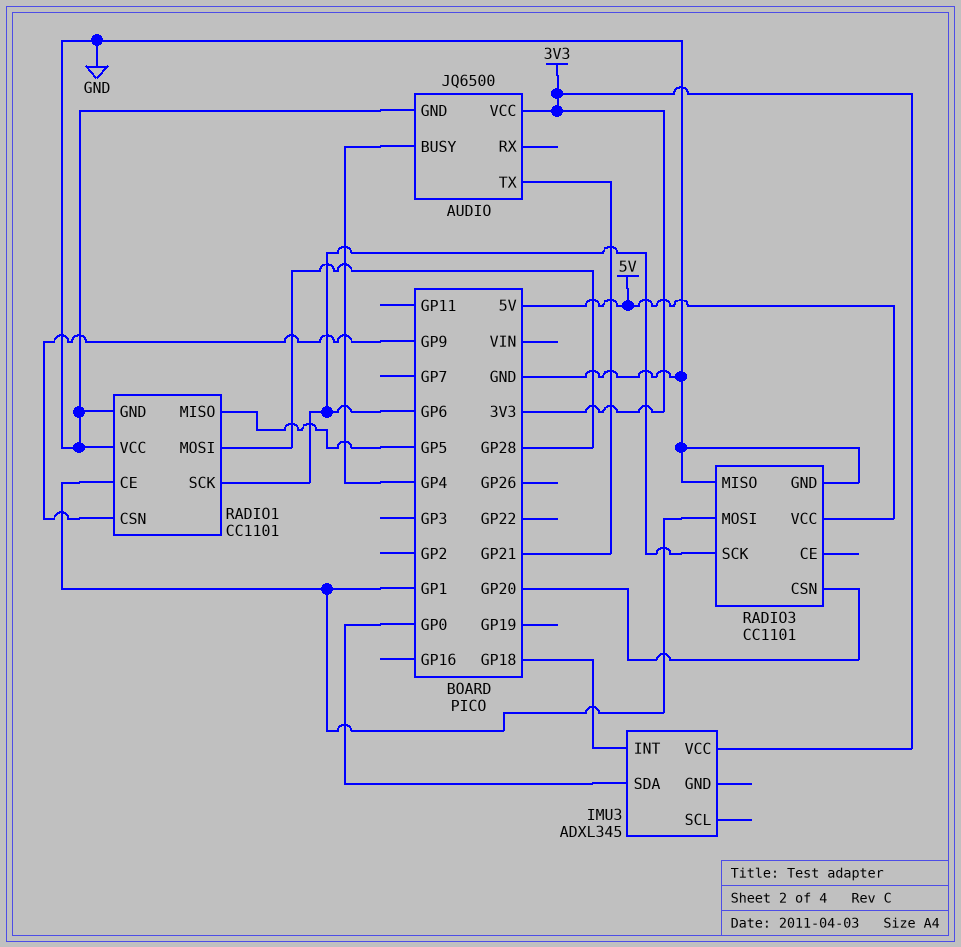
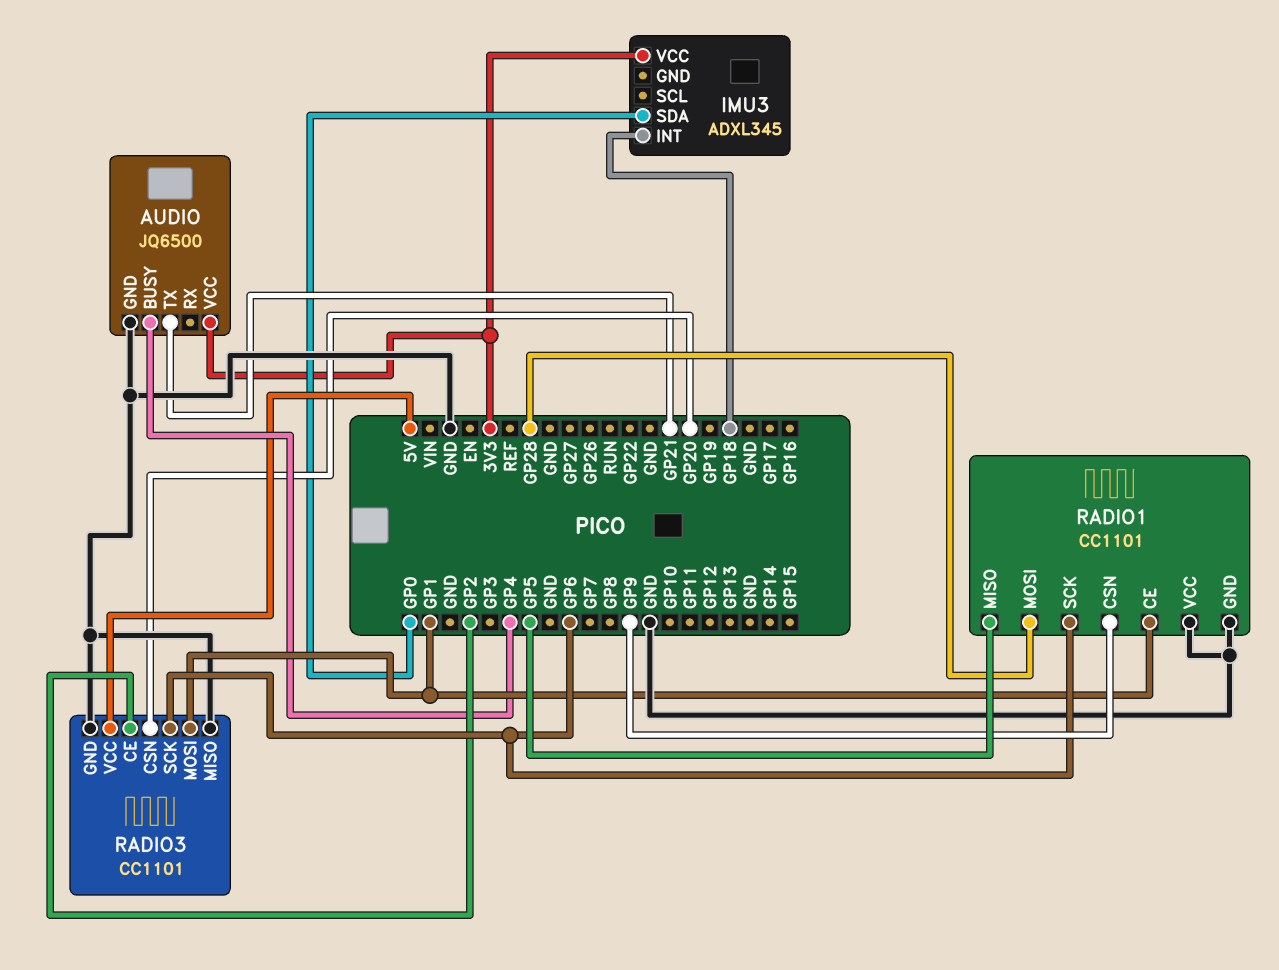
RADIO3 pin CE: none -> GP2

